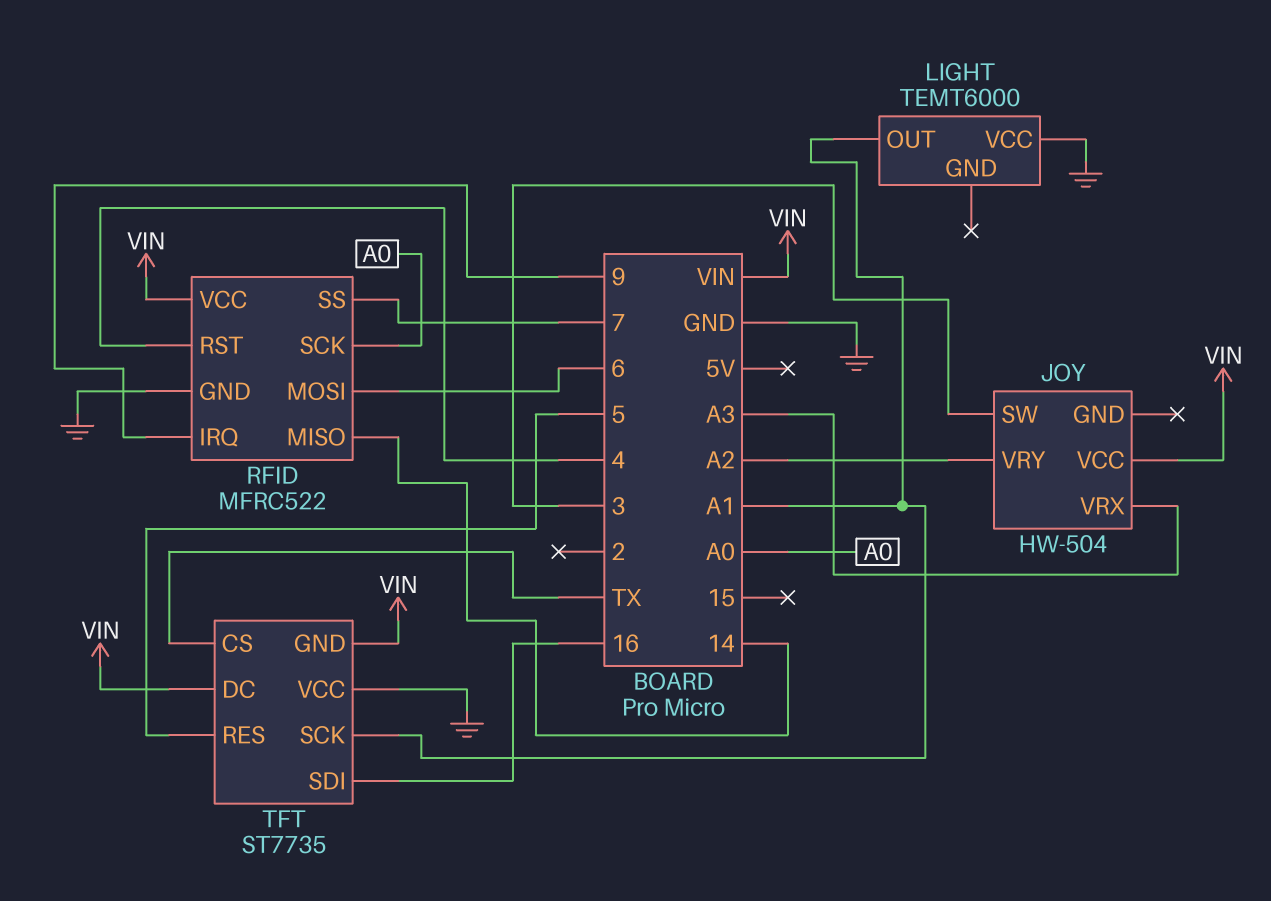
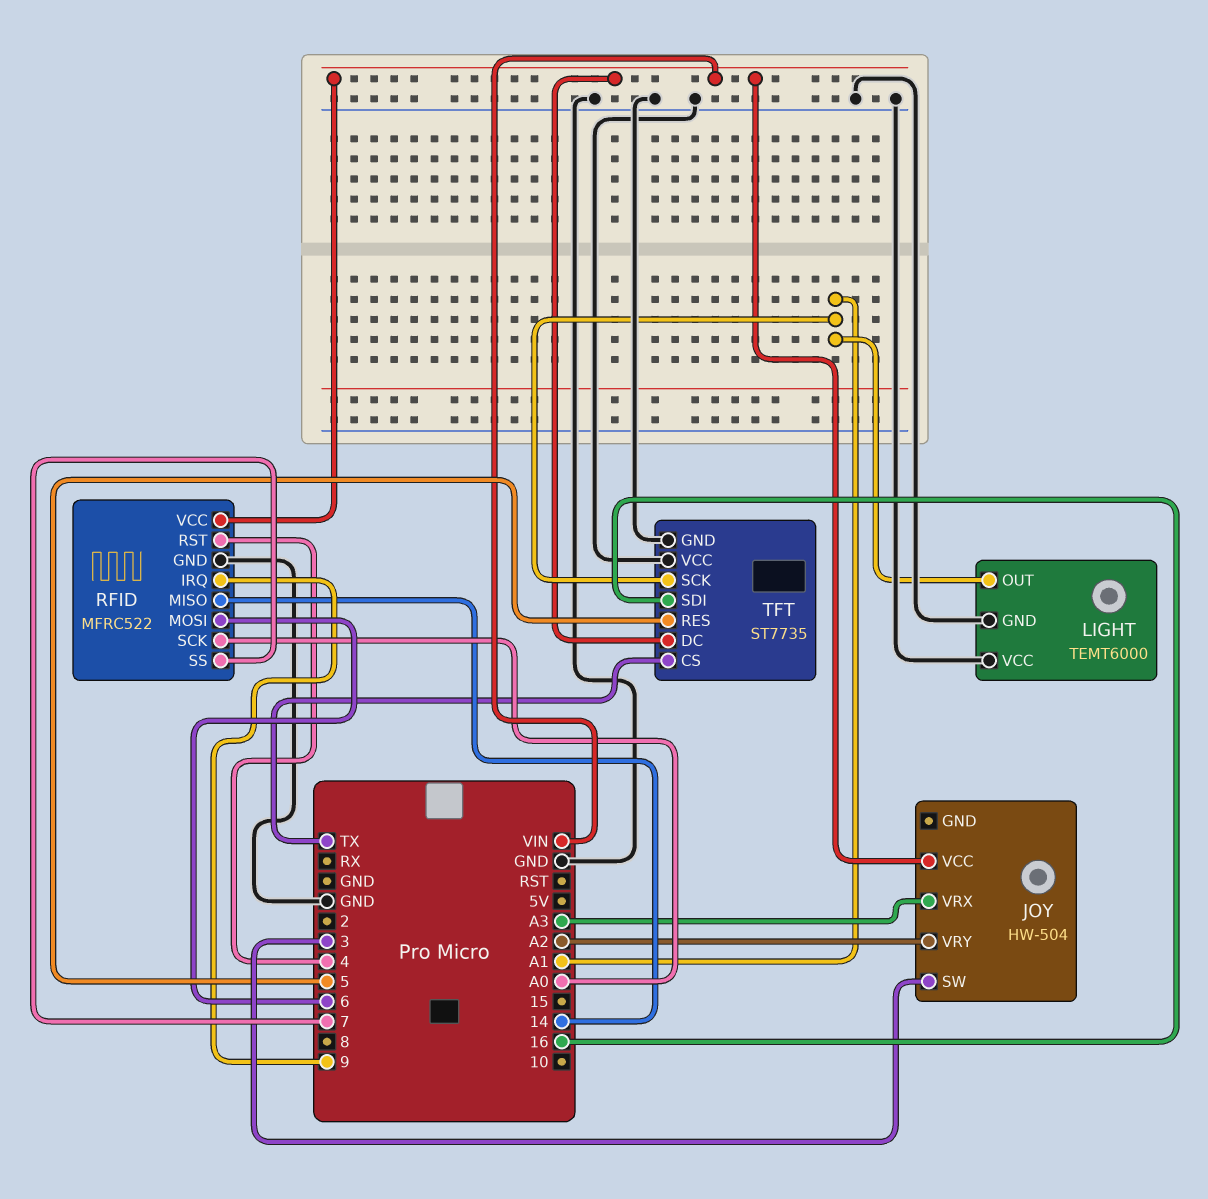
LIGHT pin GND: none -> GND
TFT pin GND: VIN -> GND

